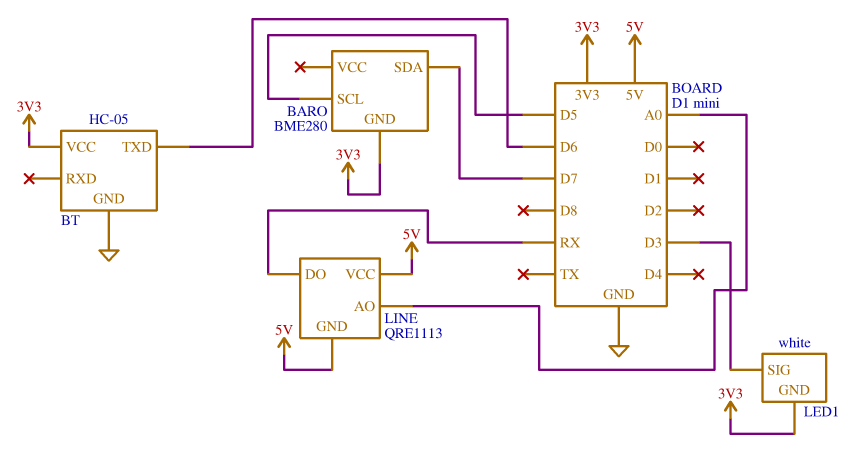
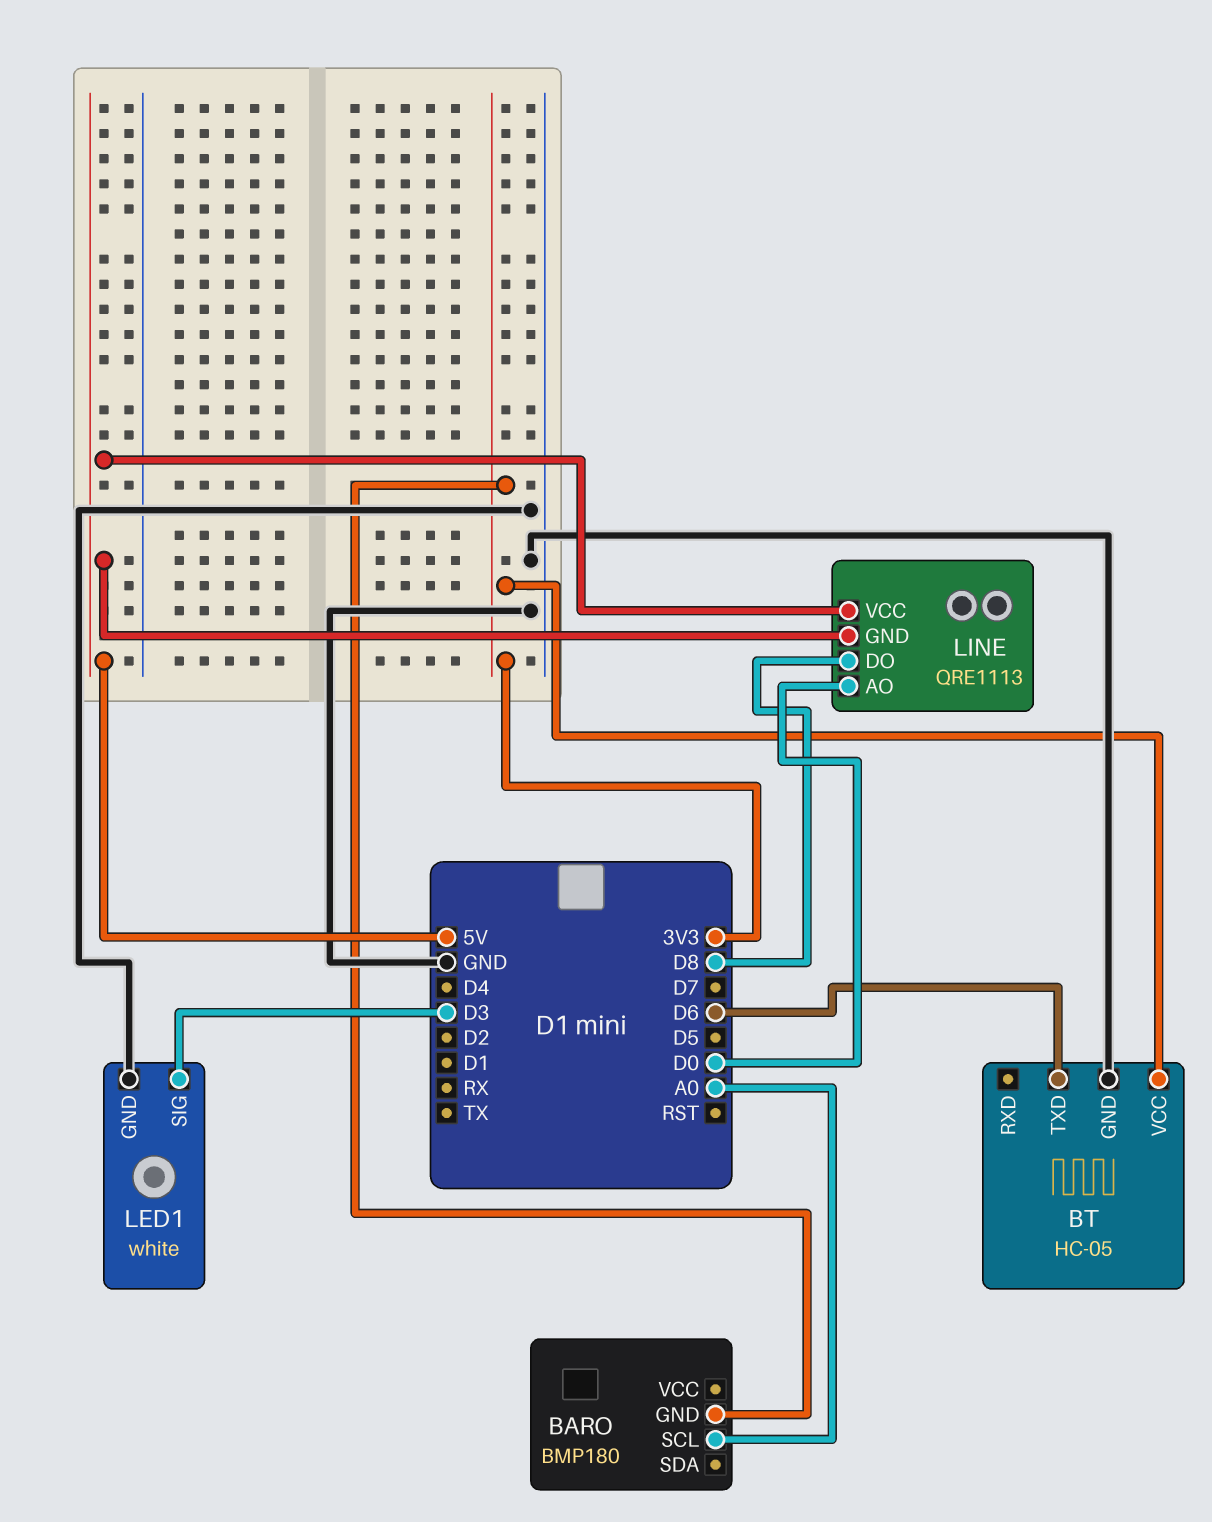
BARO: BME280 -> BMP180
BARO pin SCL: D5 -> A0
BARO pin SDA: D7 -> none
LED1 pin GND: 3V3 -> GND
LINE pin AO: A0 -> D0
LINE pin DO: RX -> D8

